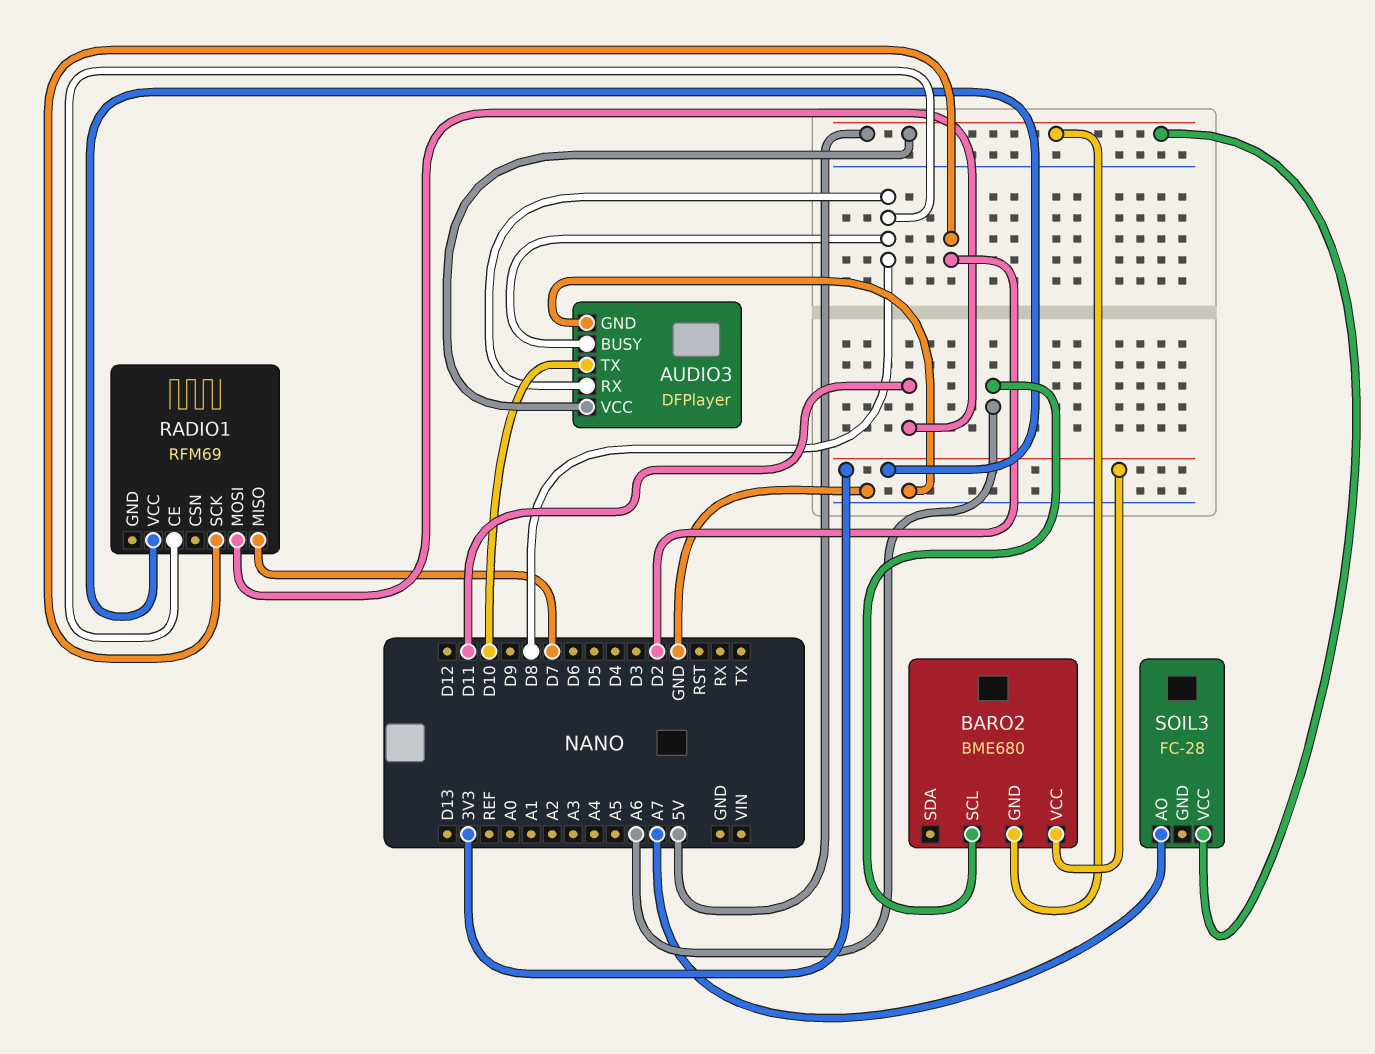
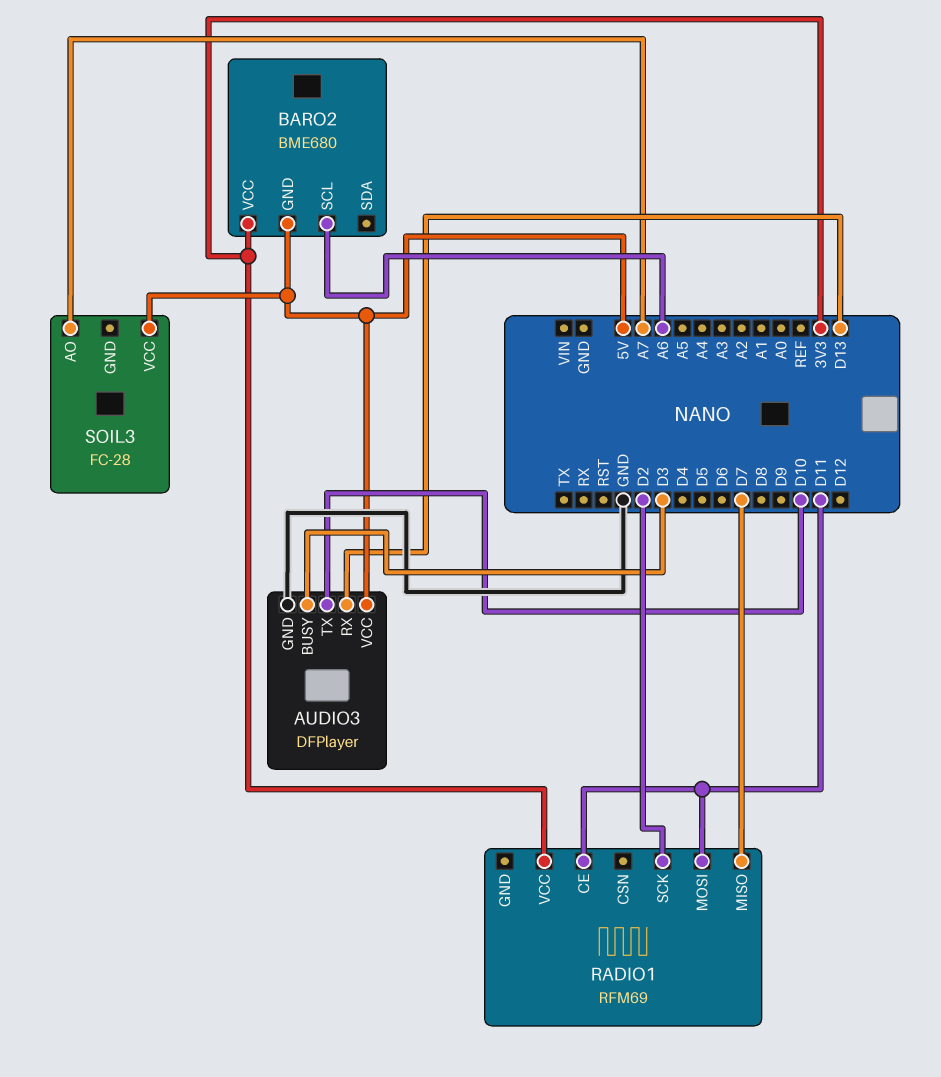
AUDIO3 pin BUSY: D8 -> D3
AUDIO3 pin RX: D8 -> D13
RADIO1 pin CE: D8 -> D11

